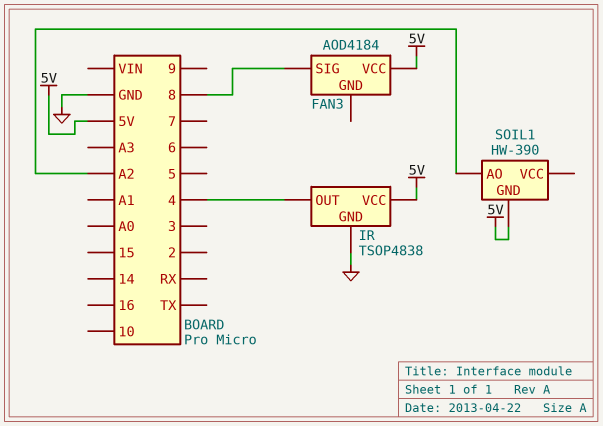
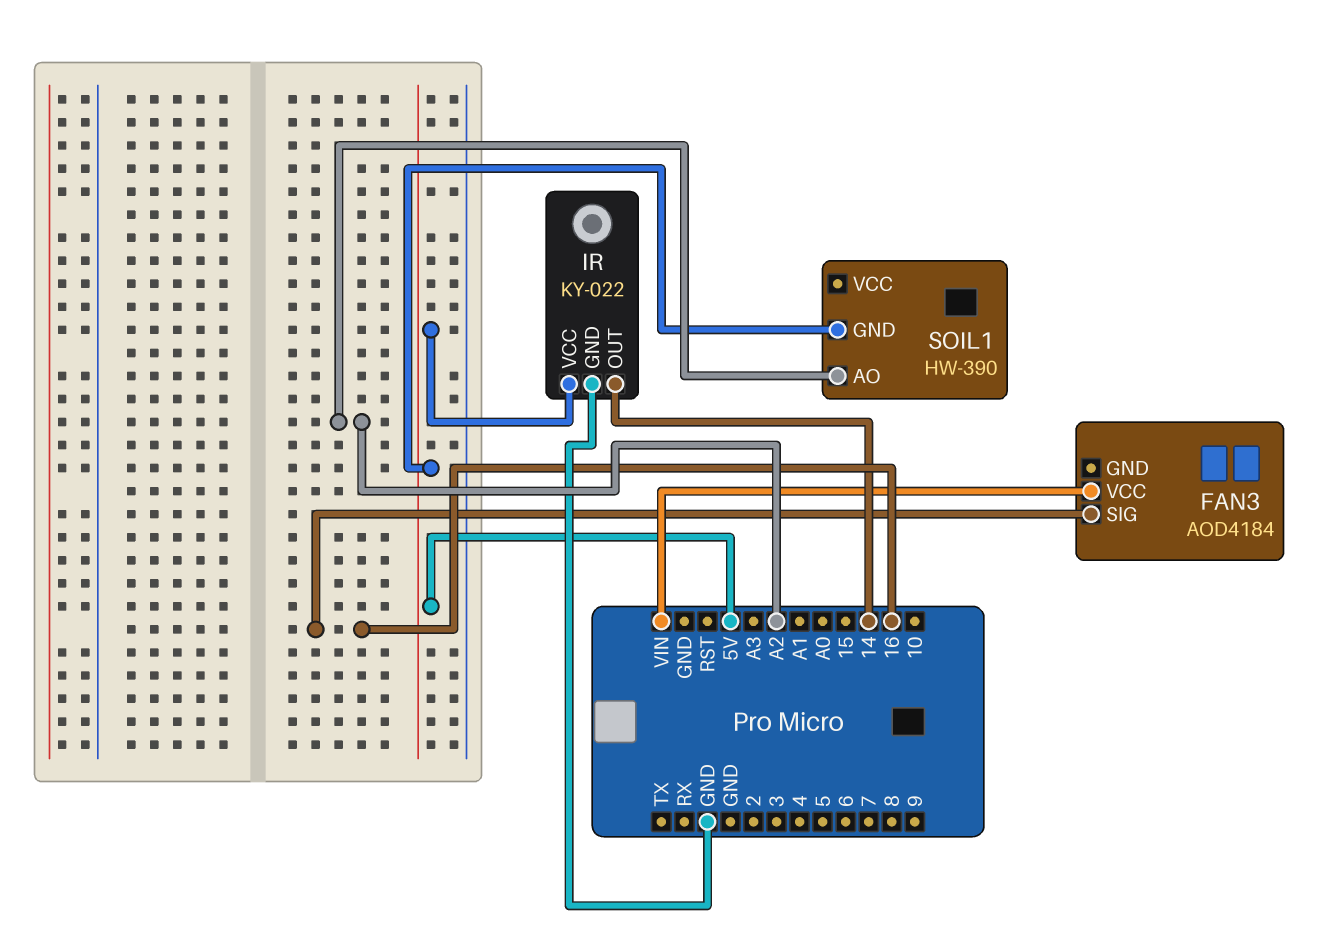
FAN3 pin SIG: 8 -> 16
FAN3 pin VCC: 5V -> VIN
IR: TSOP4838 -> KY-022
IR pin OUT: 4 -> 14

